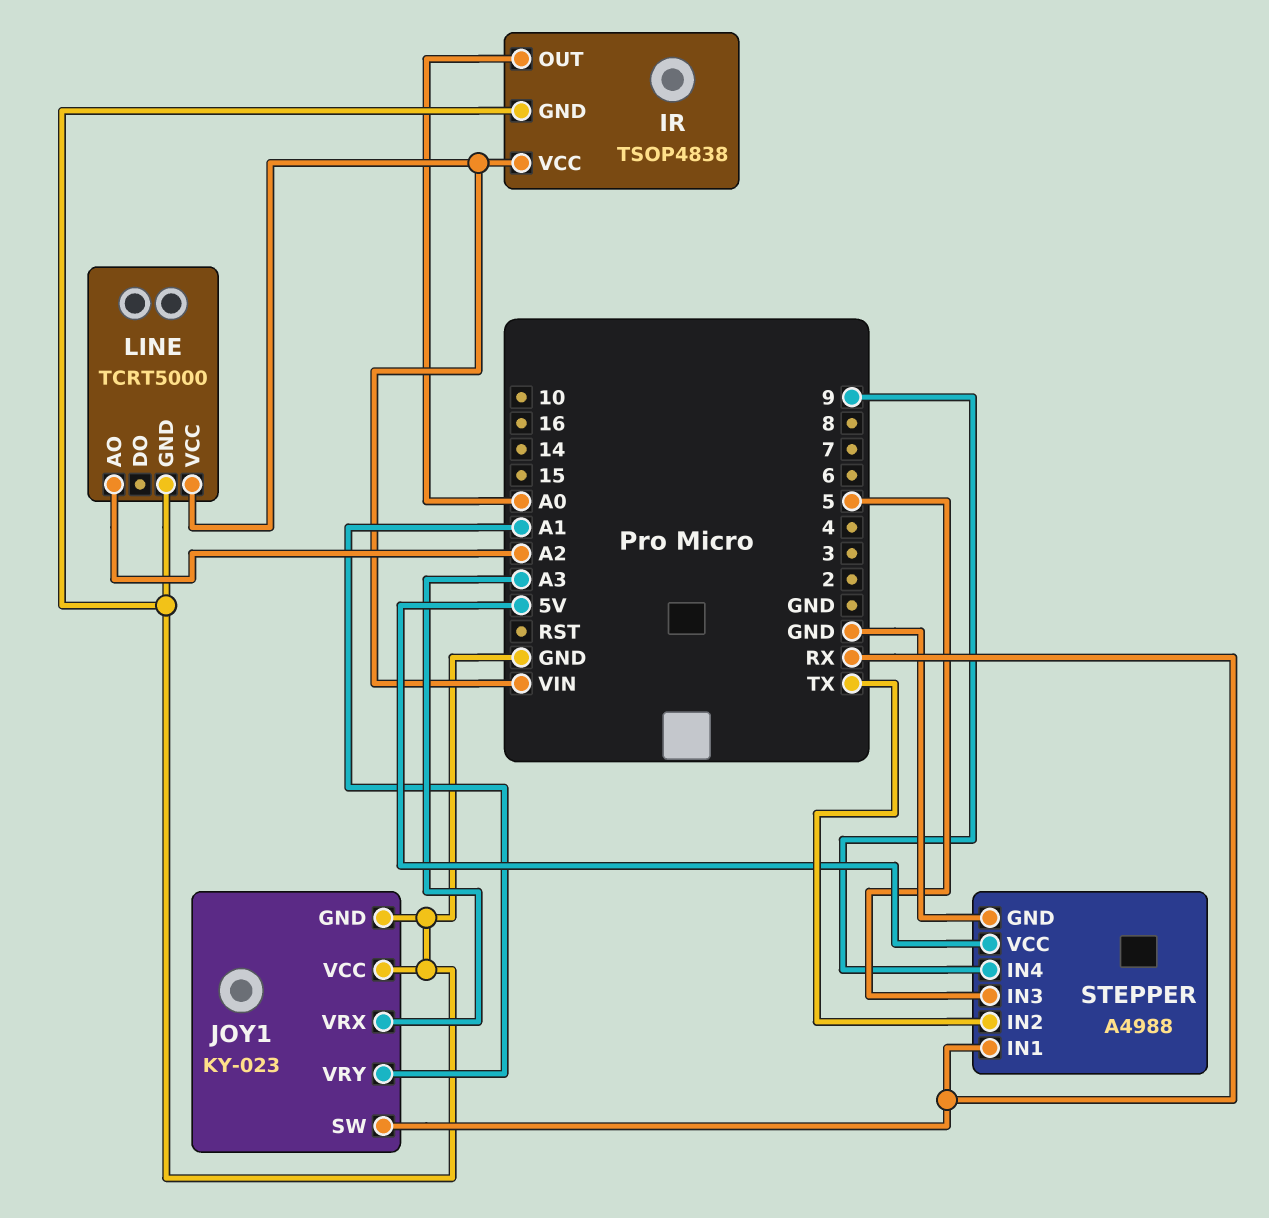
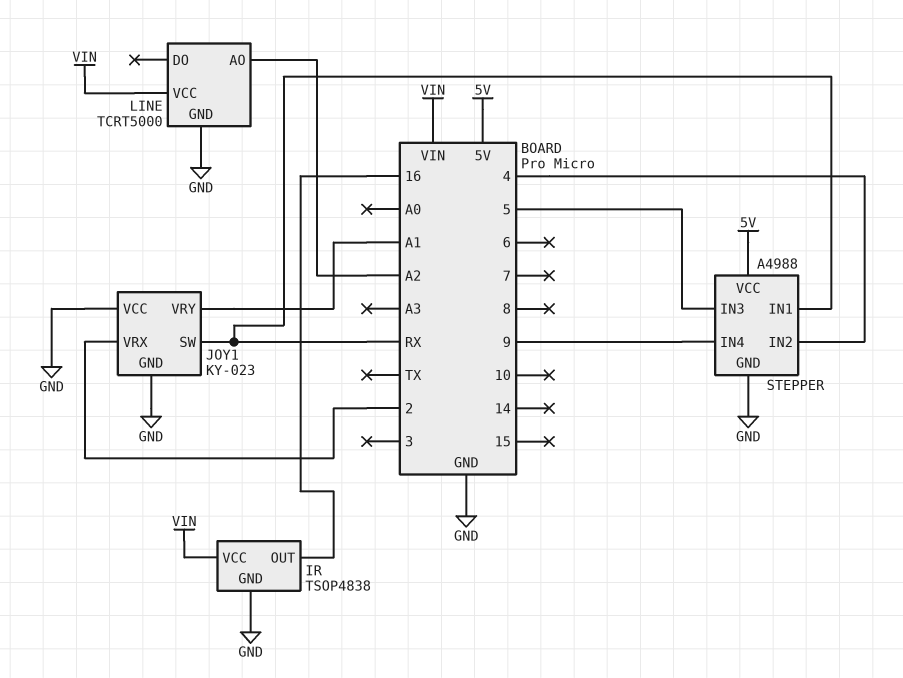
IR pin OUT: A0 -> 16
JOY1 pin VRX: A3 -> 2
STEPPER pin IN2: TX -> 4

